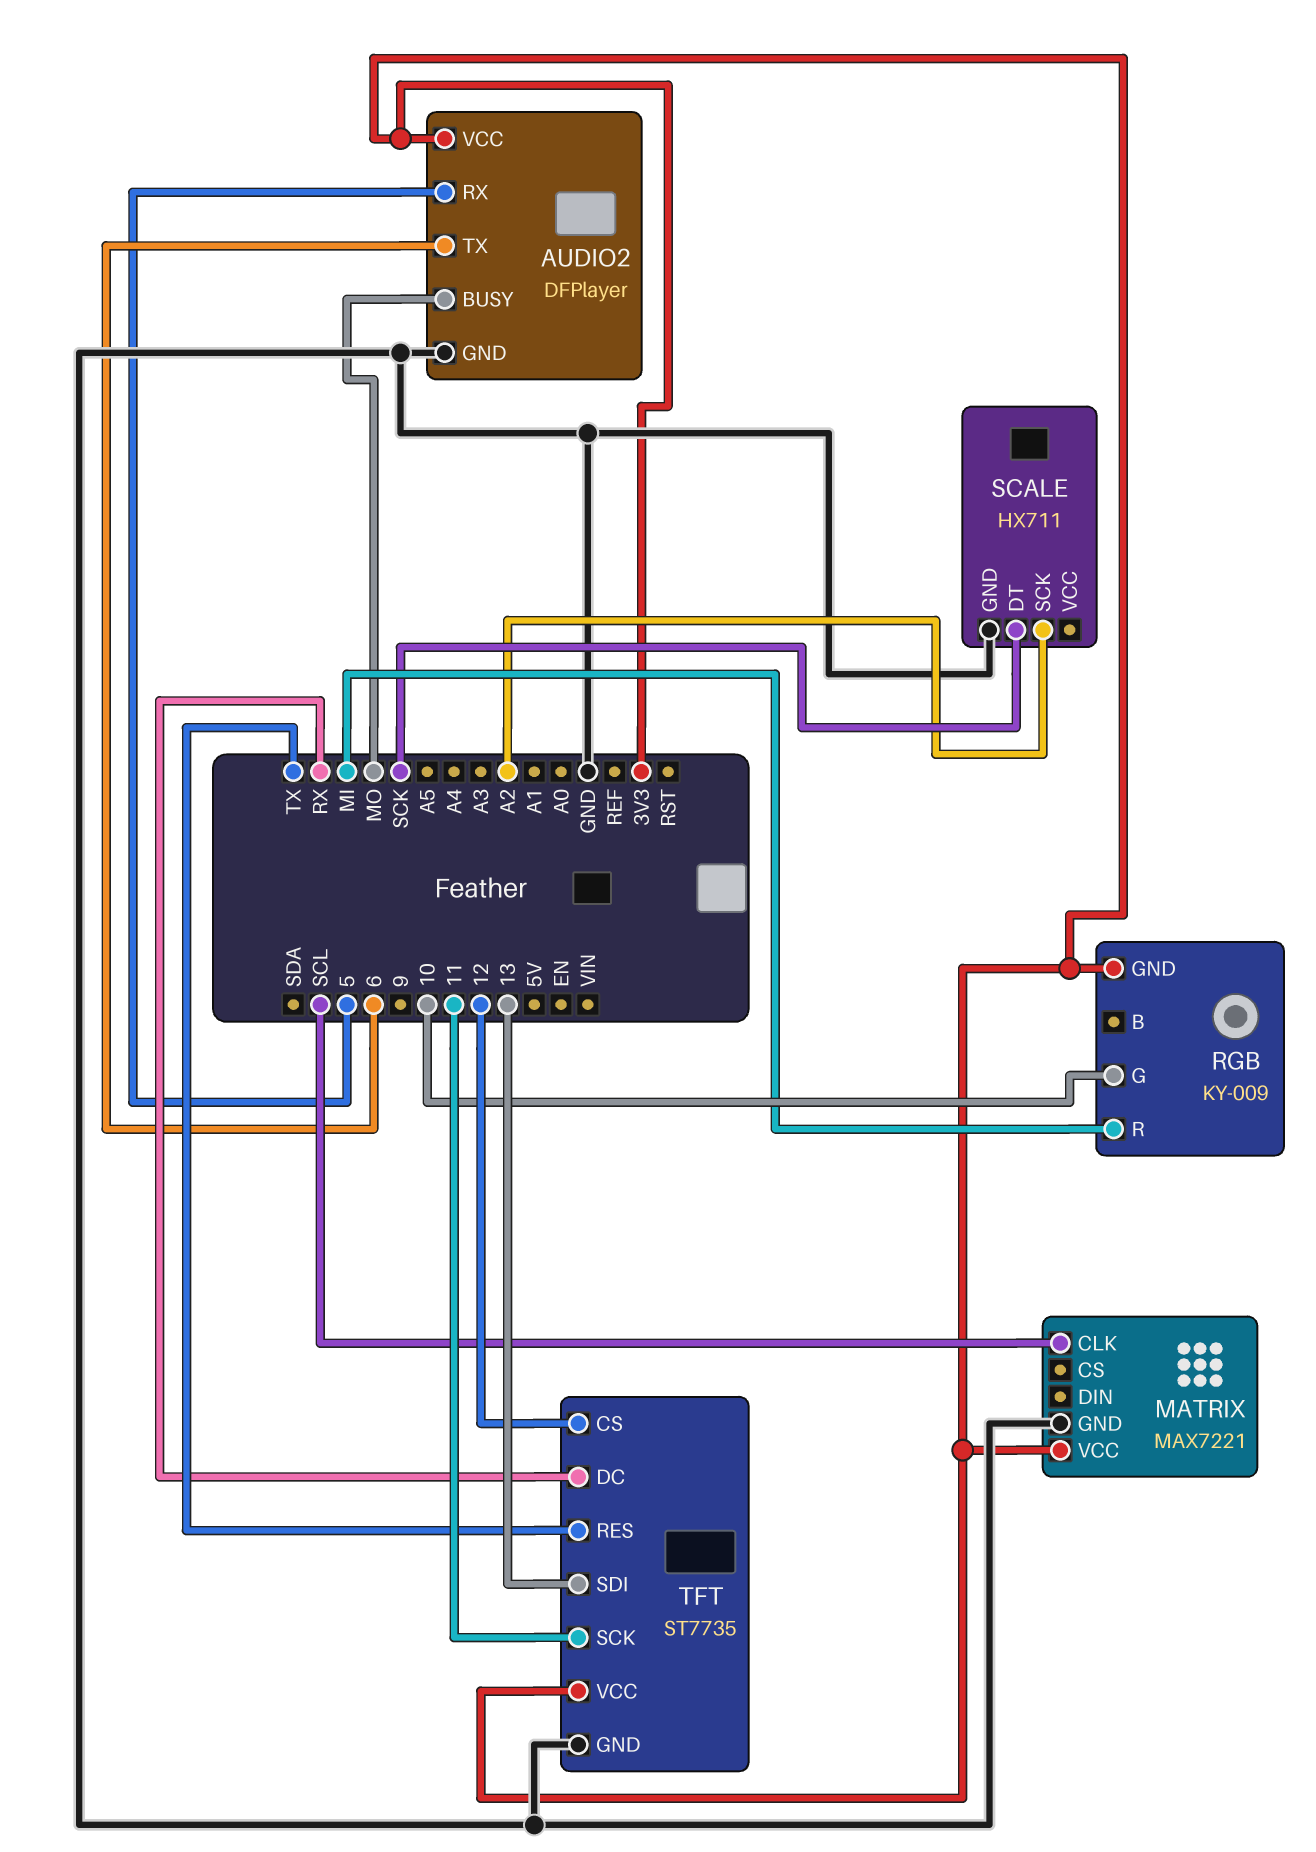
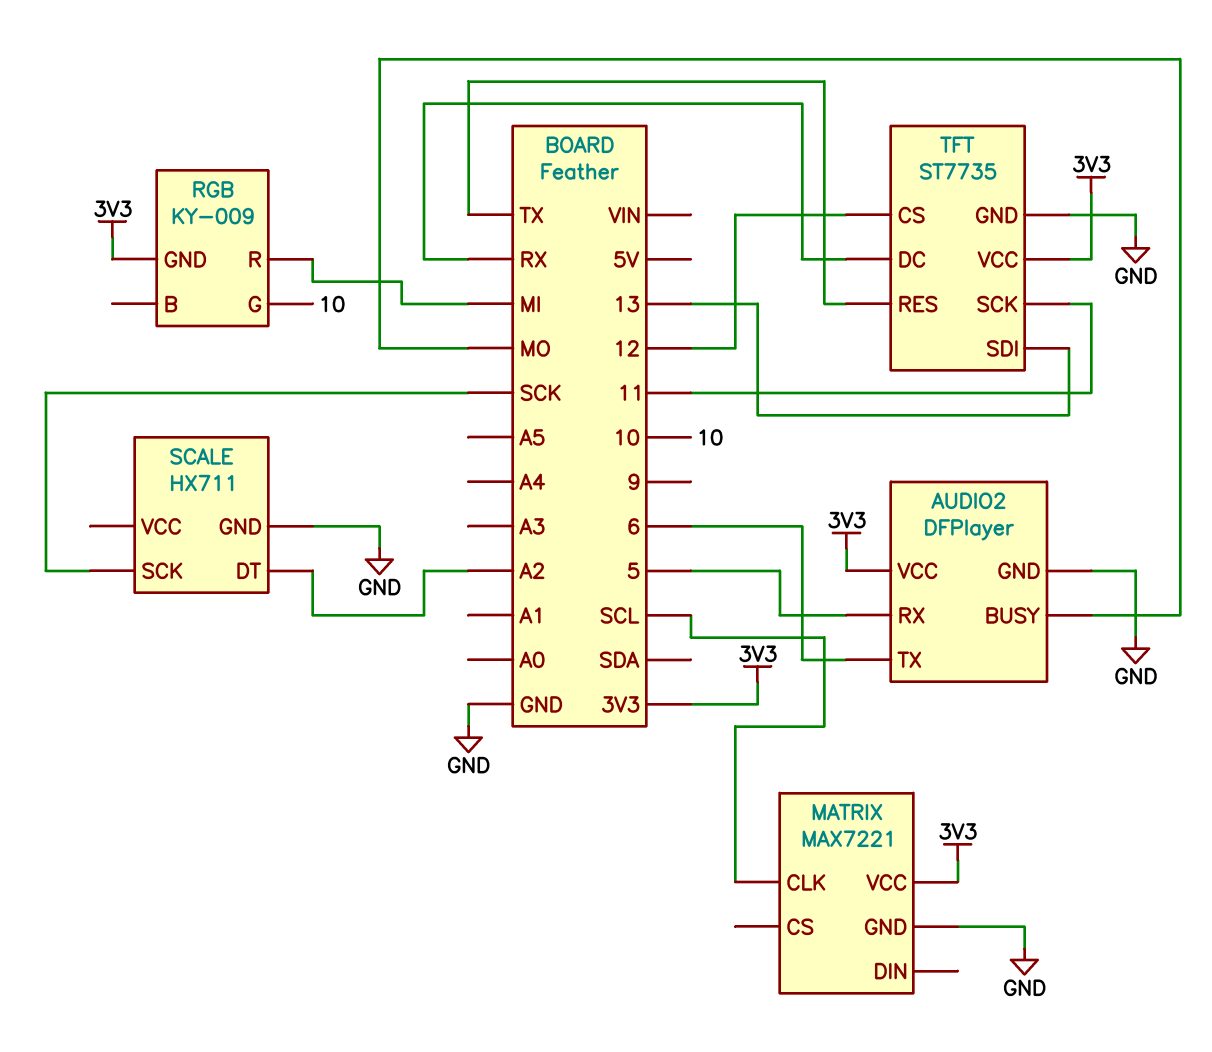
SCALE pin DT: SCK -> A2
SCALE pin SCK: A2 -> SCK

